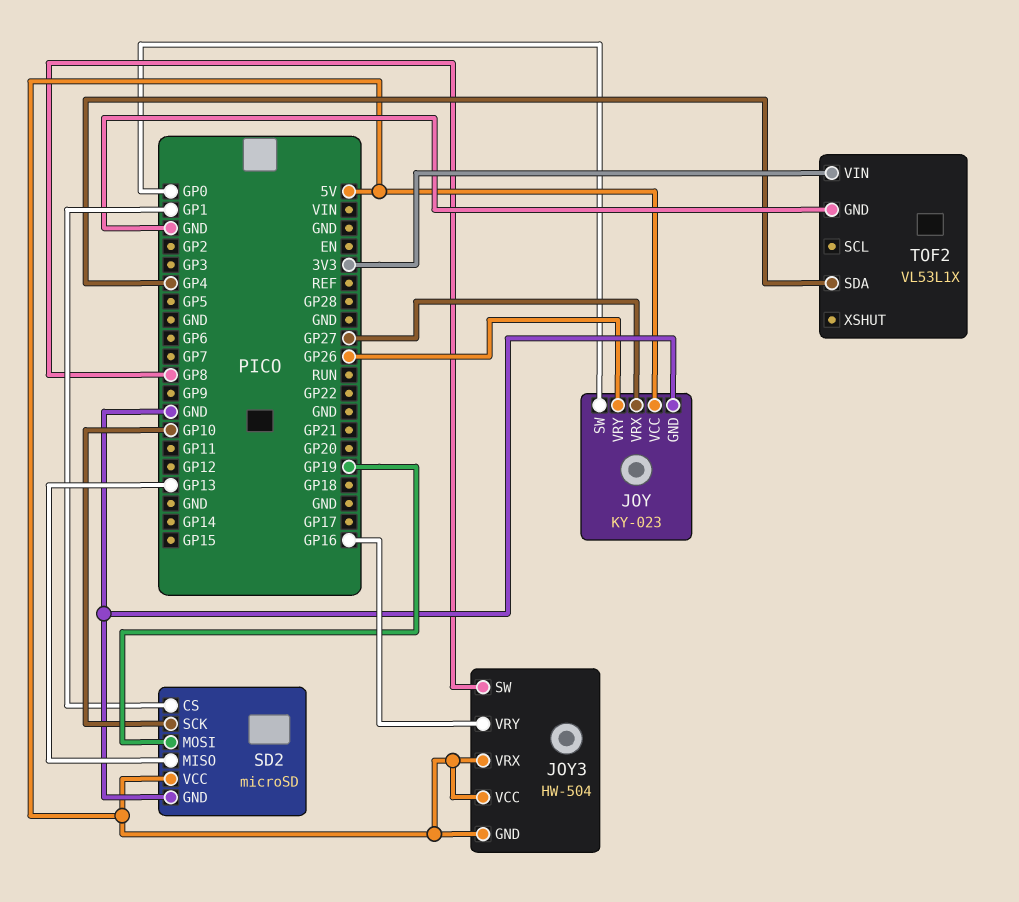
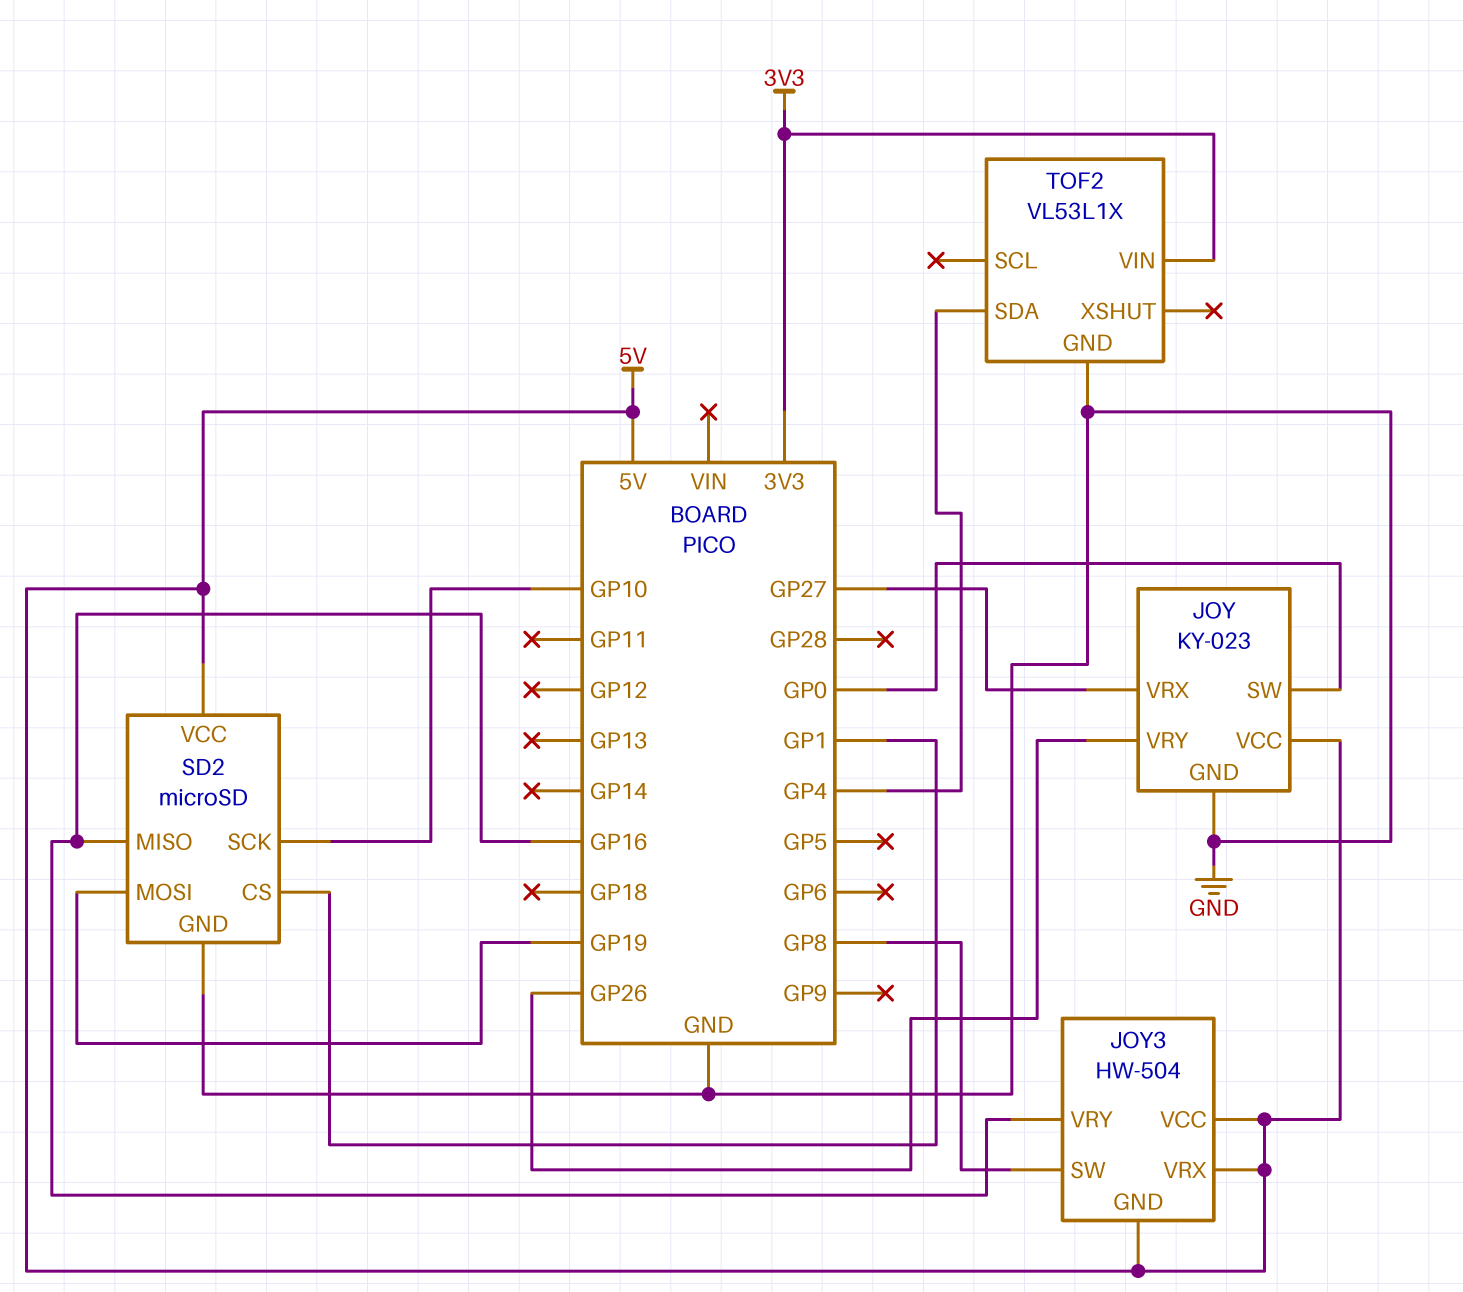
SD2 pin MISO: GP13 -> GP16

